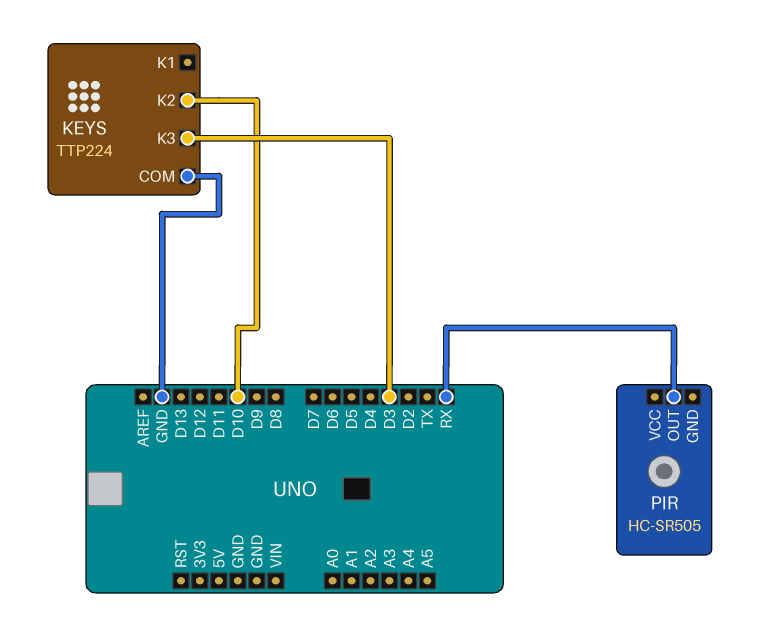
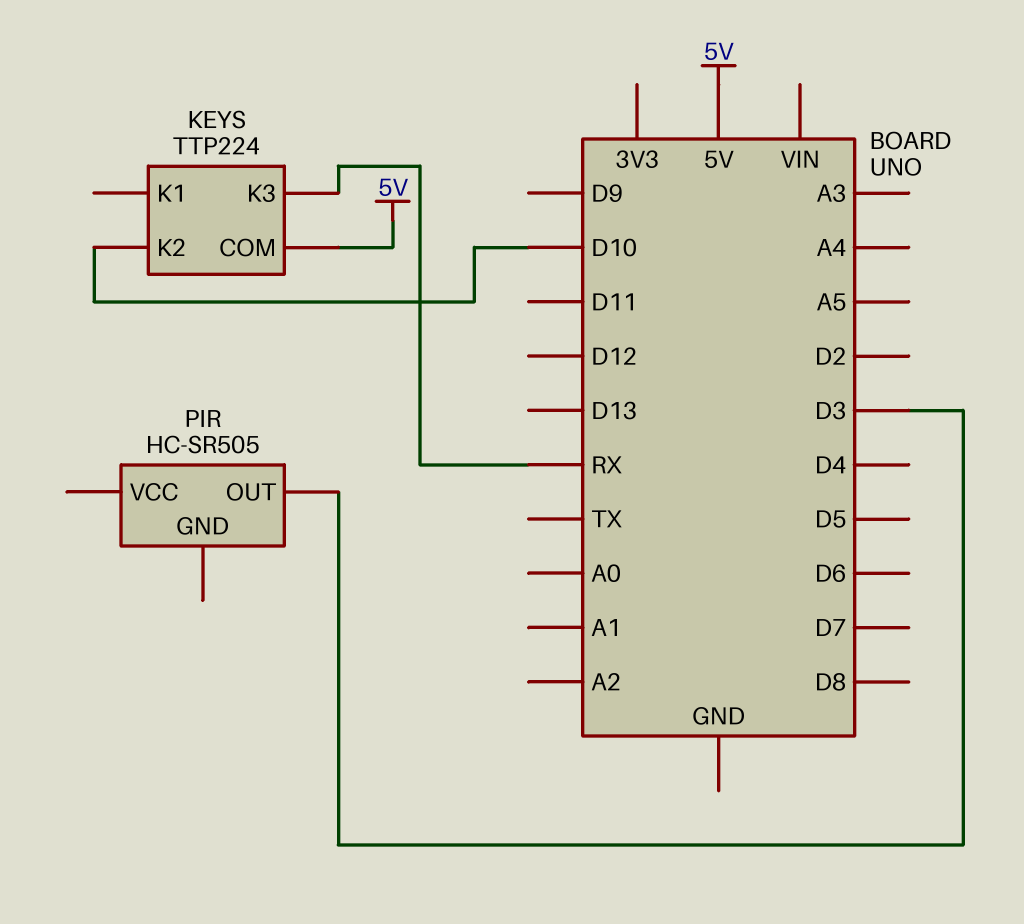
KEYS pin COM: GND -> 5V
KEYS pin K3: D3 -> RX
PIR pin OUT: RX -> D3

